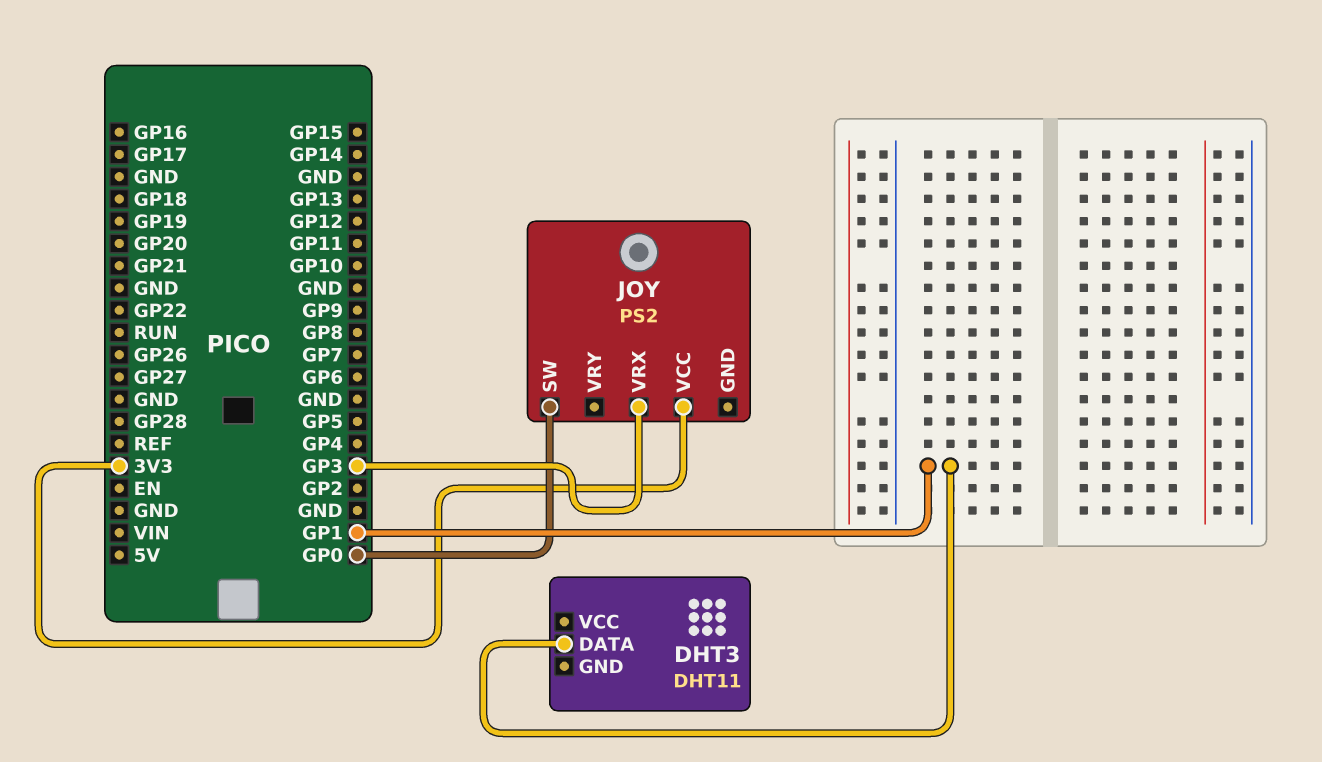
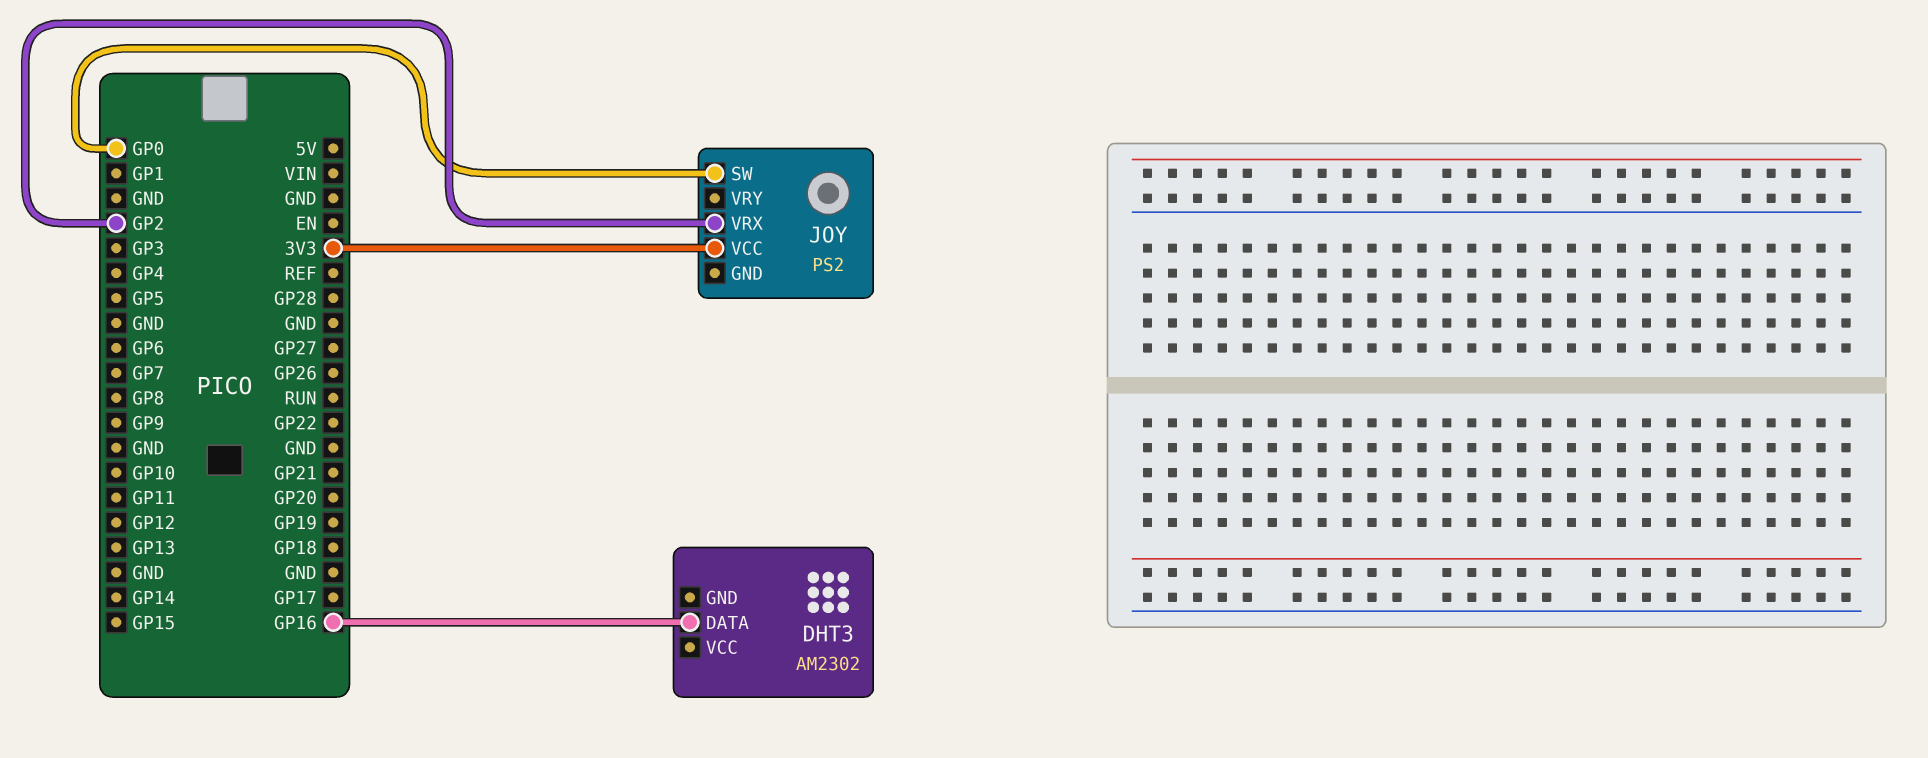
DHT3: DHT11 -> AM2302
DHT3 pin DATA: GP1 -> GP16
JOY pin VRX: GP3 -> GP2

